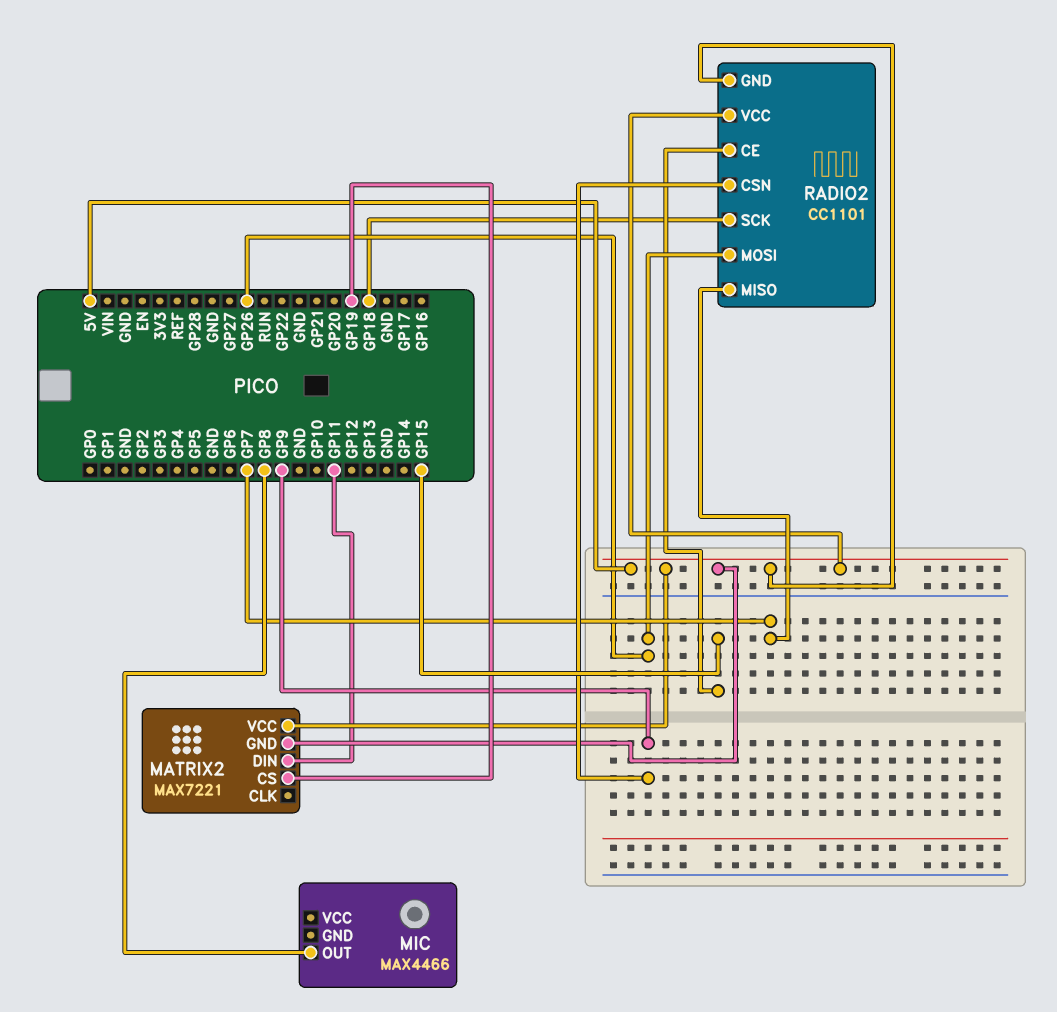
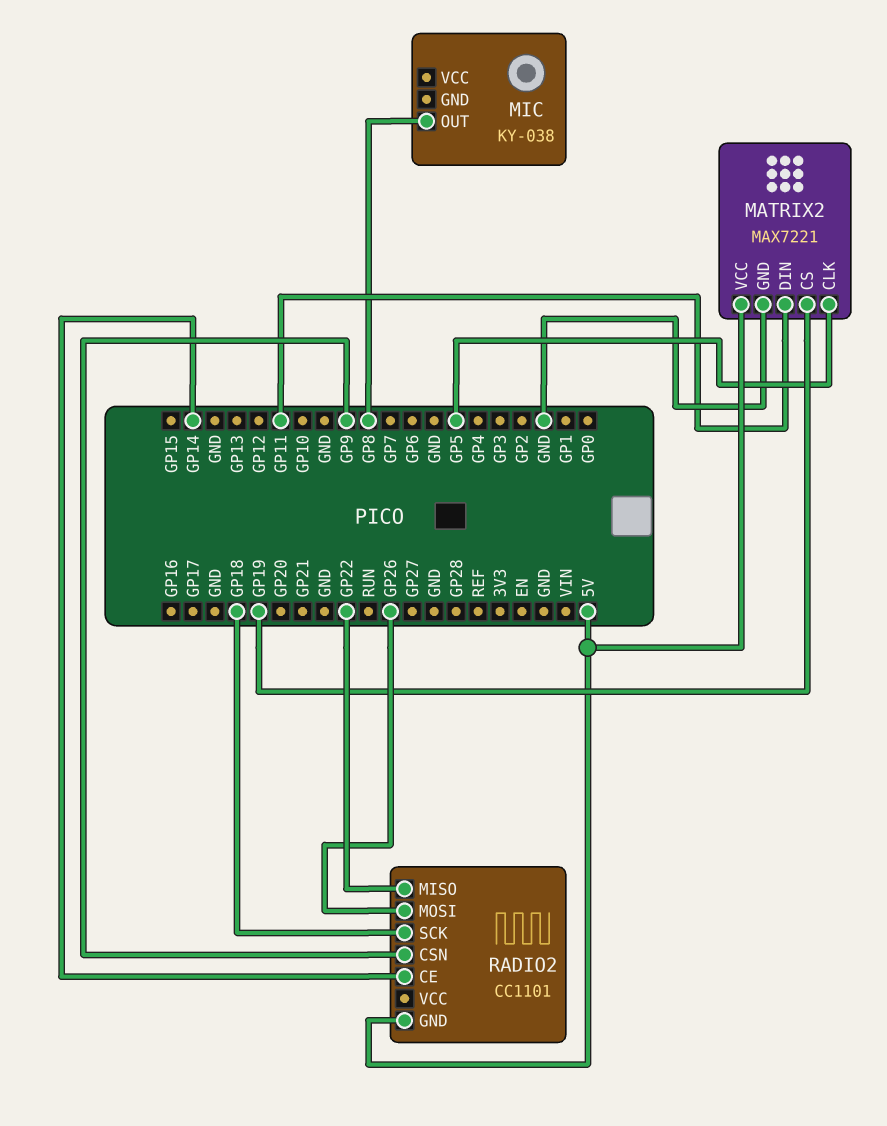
MATRIX2 pin CLK: none -> GP5
MATRIX2 pin GND: 5V -> GND
MIC: MAX4466 -> KY-038
RADIO2 pin CE: GP15 -> GP14
RADIO2 pin MISO: GP7 -> GP22
RADIO2 pin VCC: 5V -> none

